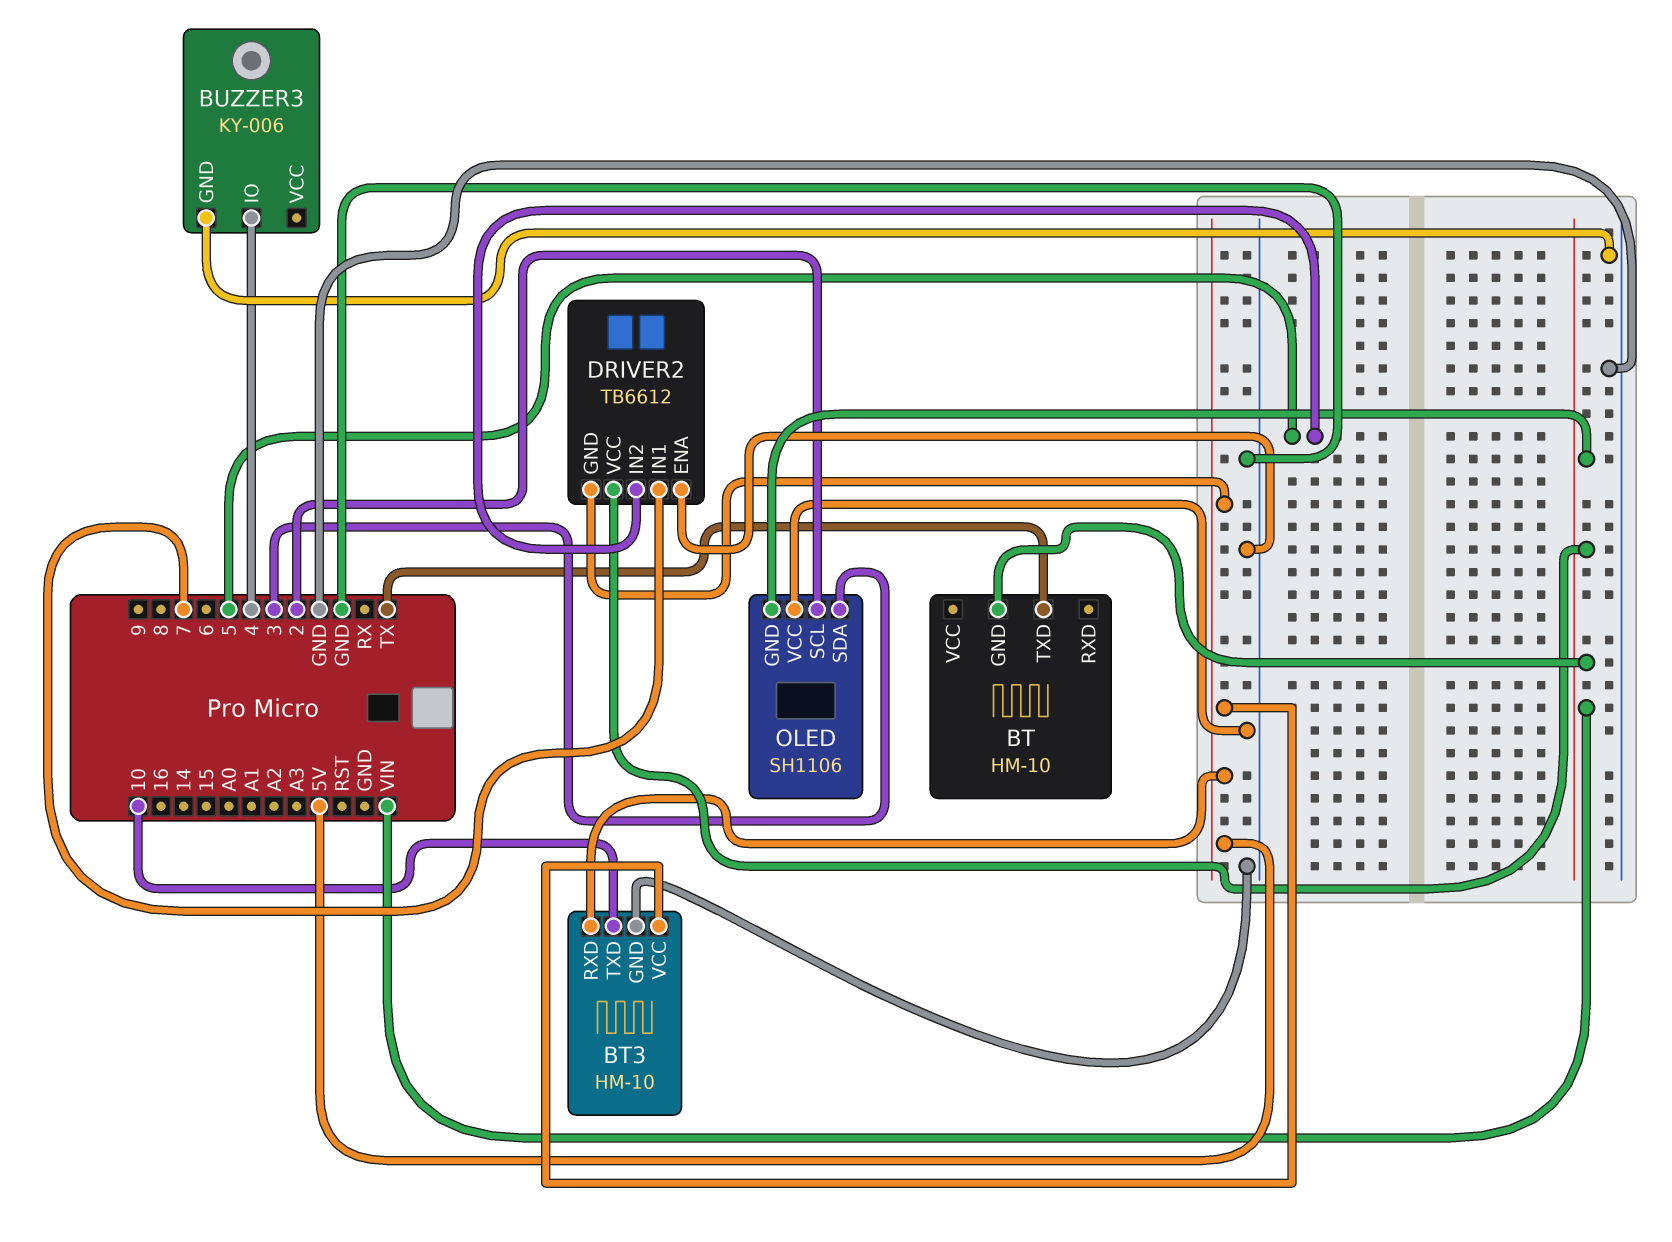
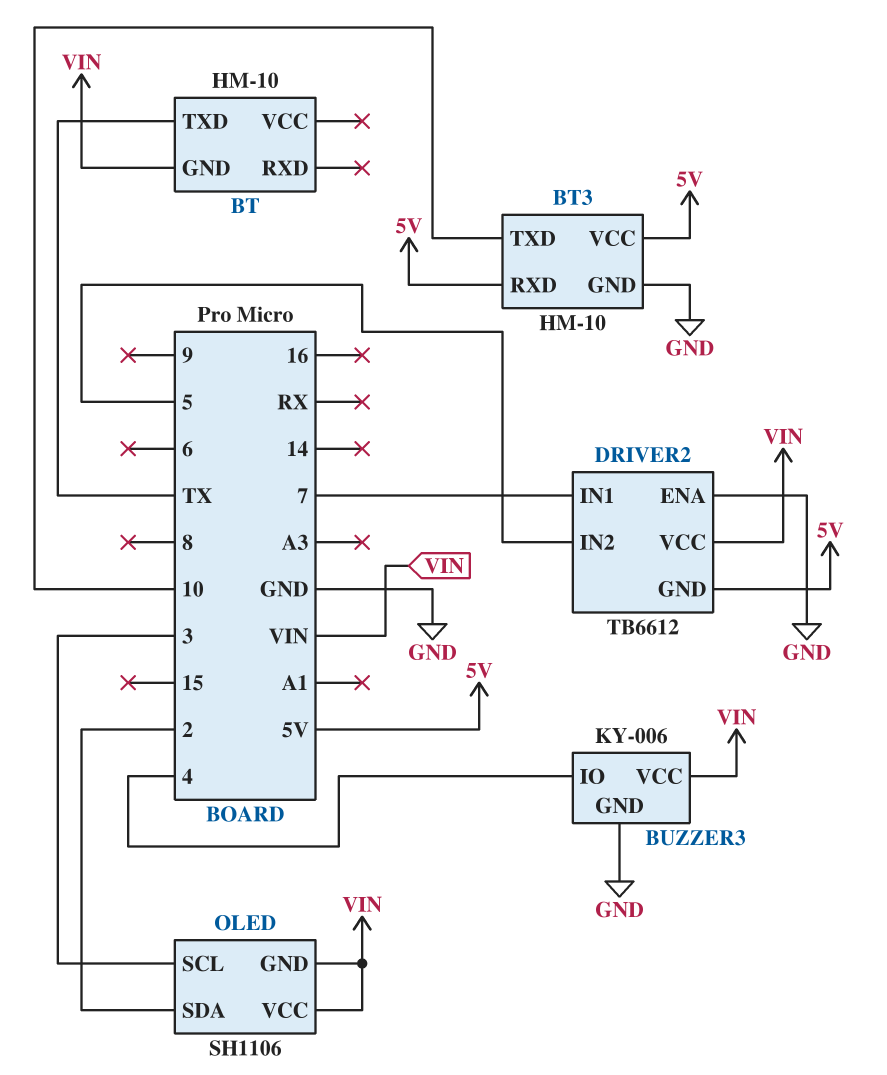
BUZZER3 pin VCC: none -> VIN
OLED pin SCL: 2 -> 3
OLED pin SDA: 3 -> 2
OLED pin VCC: GND -> VIN

